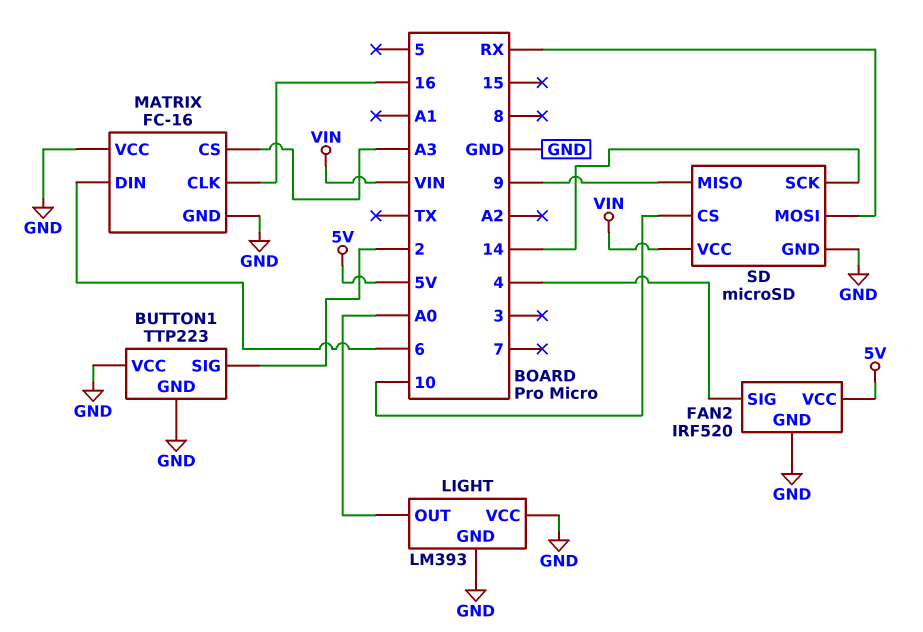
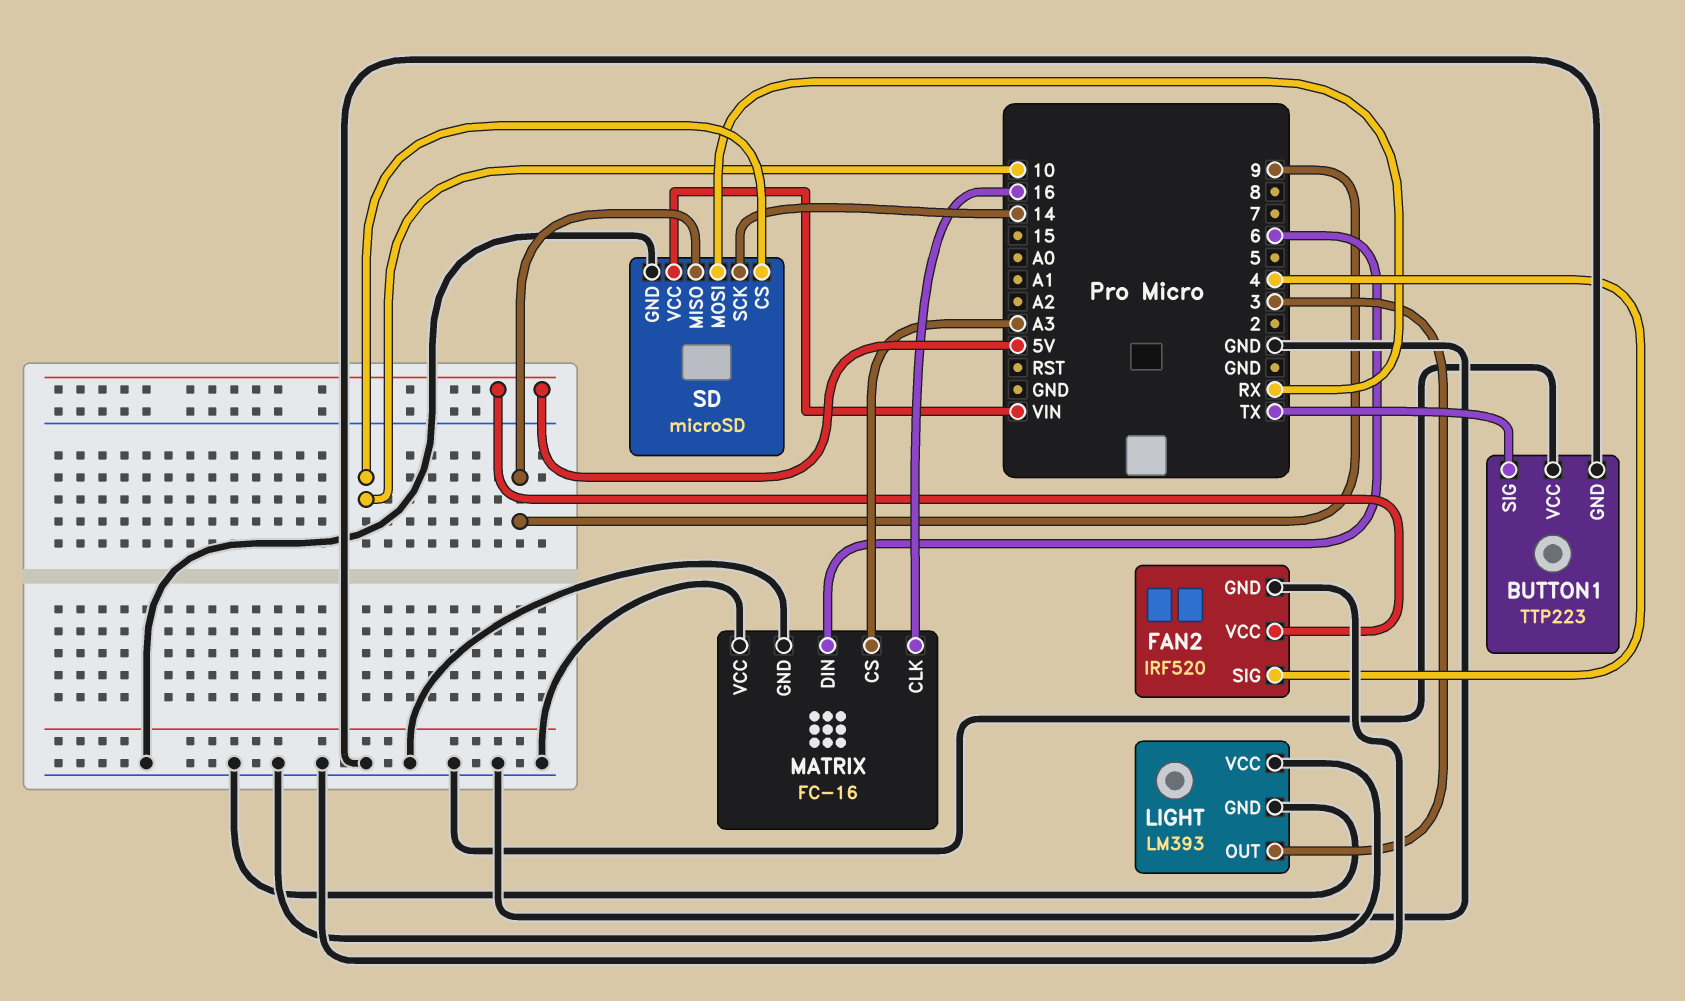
BUTTON1 pin SIG: 2 -> TX
LIGHT pin OUT: A0 -> 3

